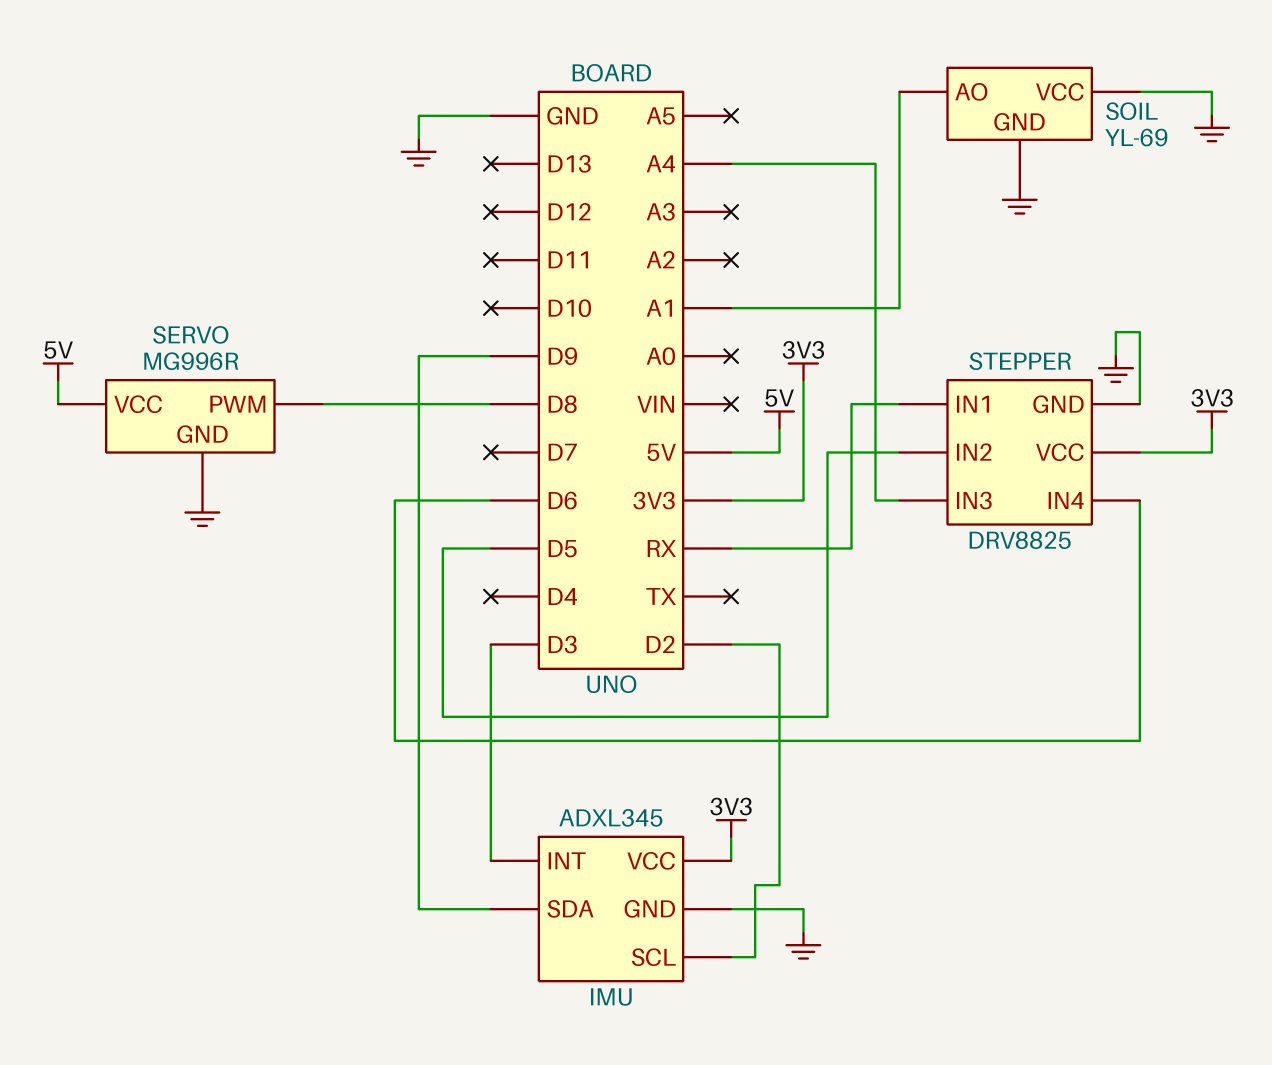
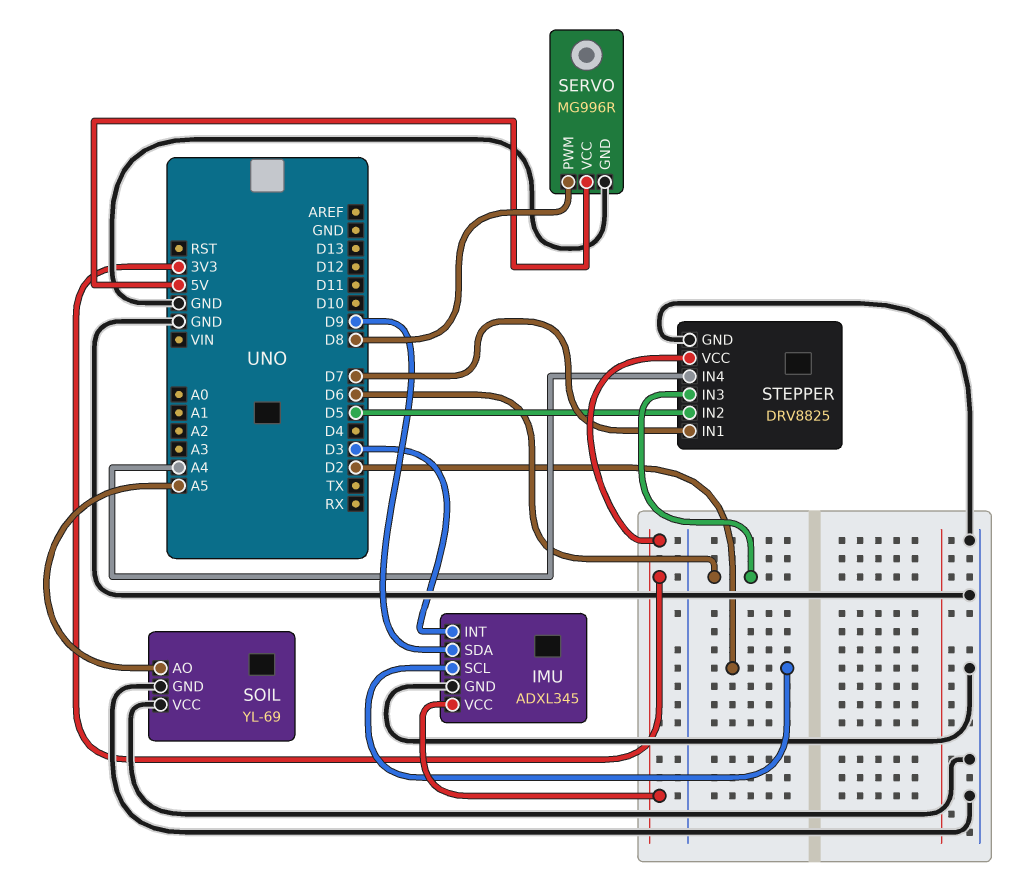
SOIL pin AO: A1 -> A5
STEPPER pin IN1: RX -> D7
STEPPER pin IN3: A4 -> D6
STEPPER pin IN4: D6 -> A4

